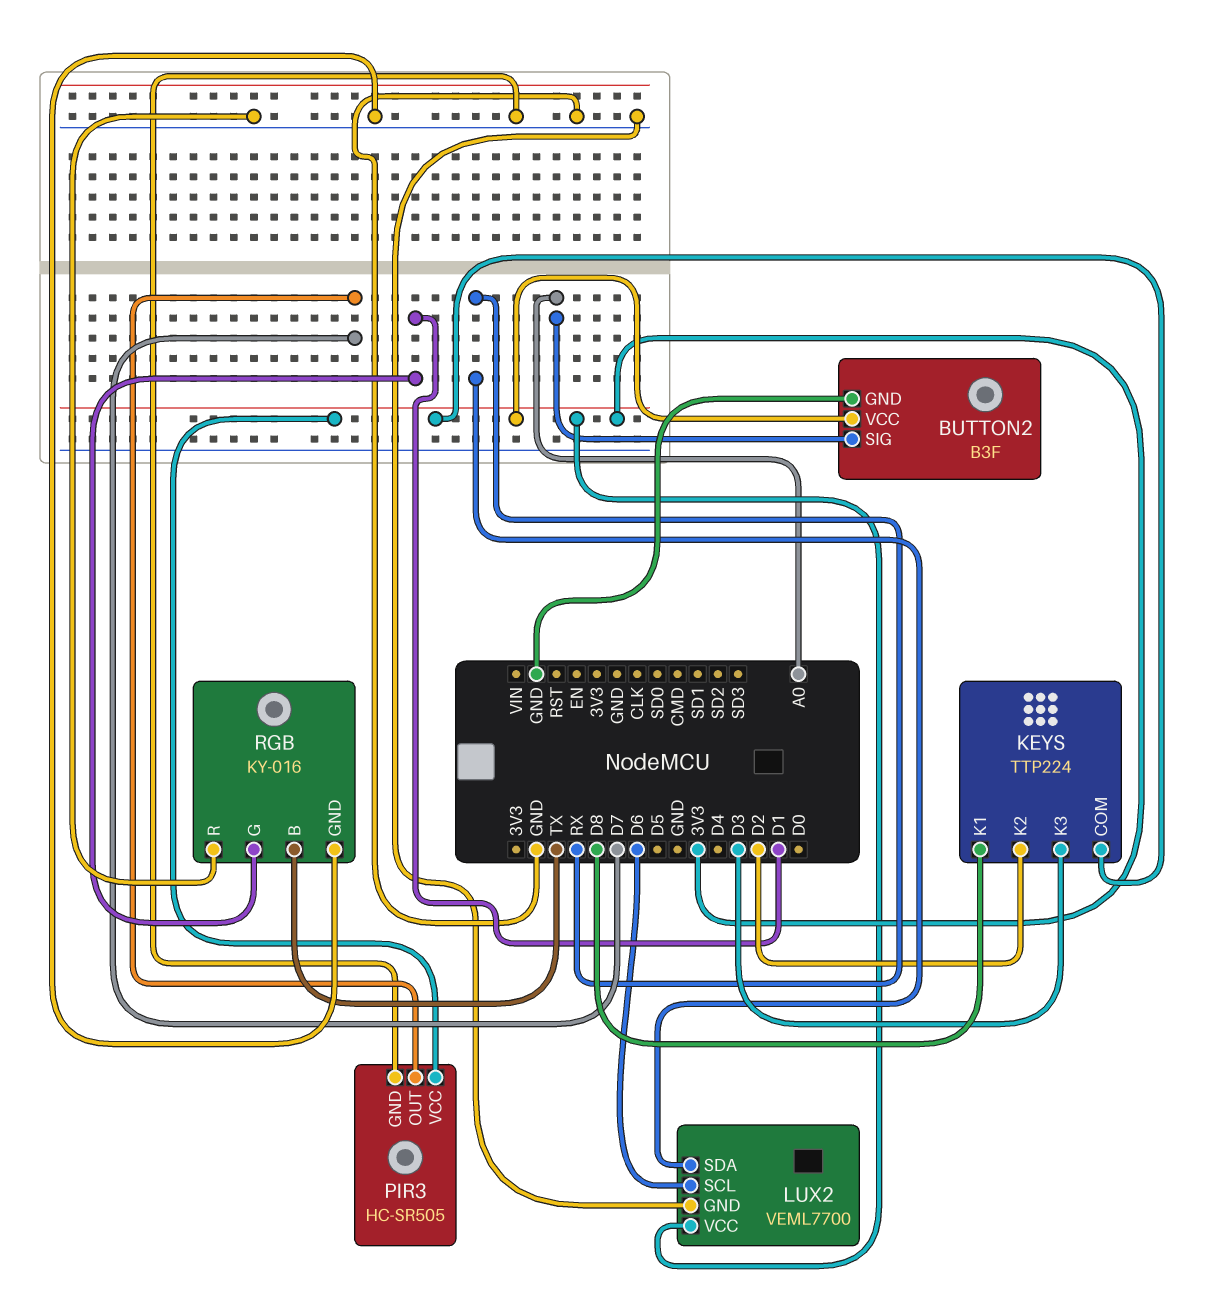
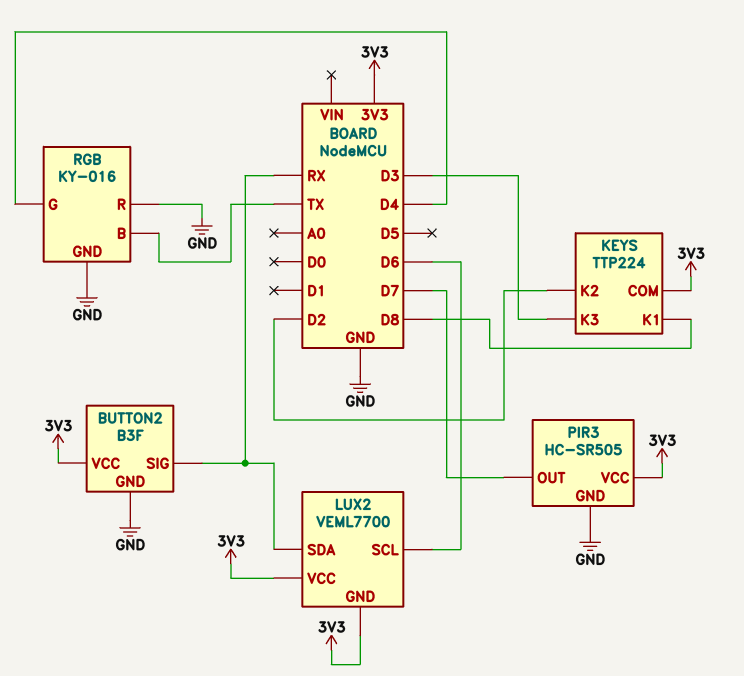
BUTTON2 pin SIG: A0 -> RX
LUX2 pin GND: GND -> 3V3
RGB pin G: D1 -> D4

